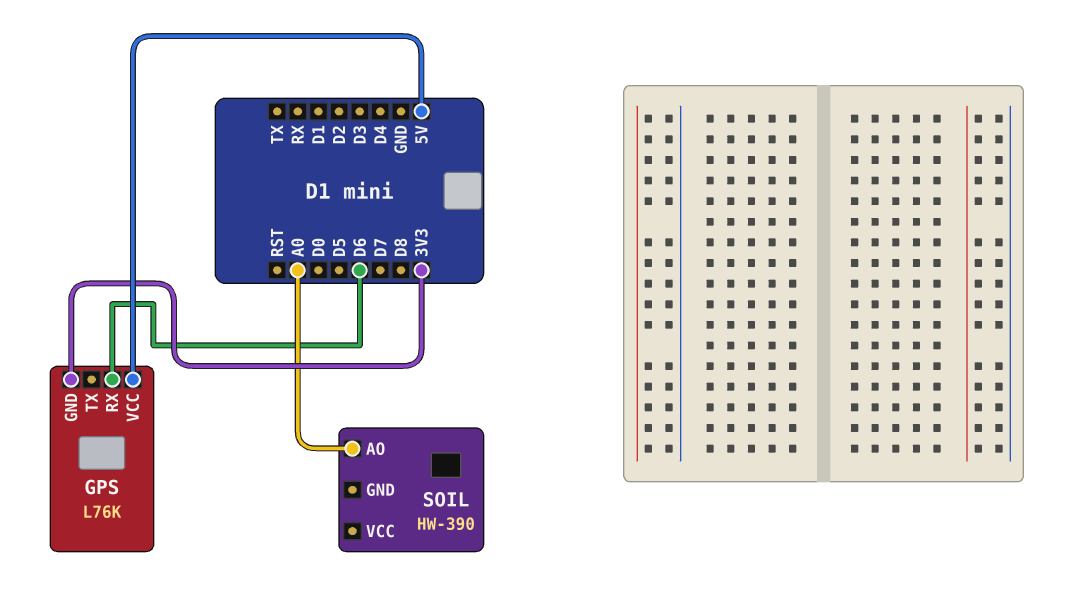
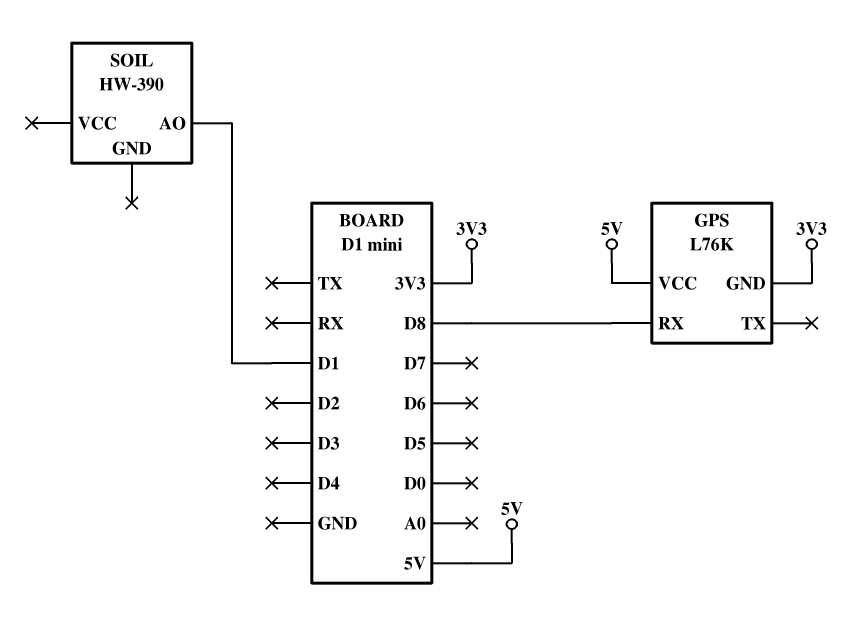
GPS pin RX: D6 -> D8
SOIL pin AO: A0 -> D1

